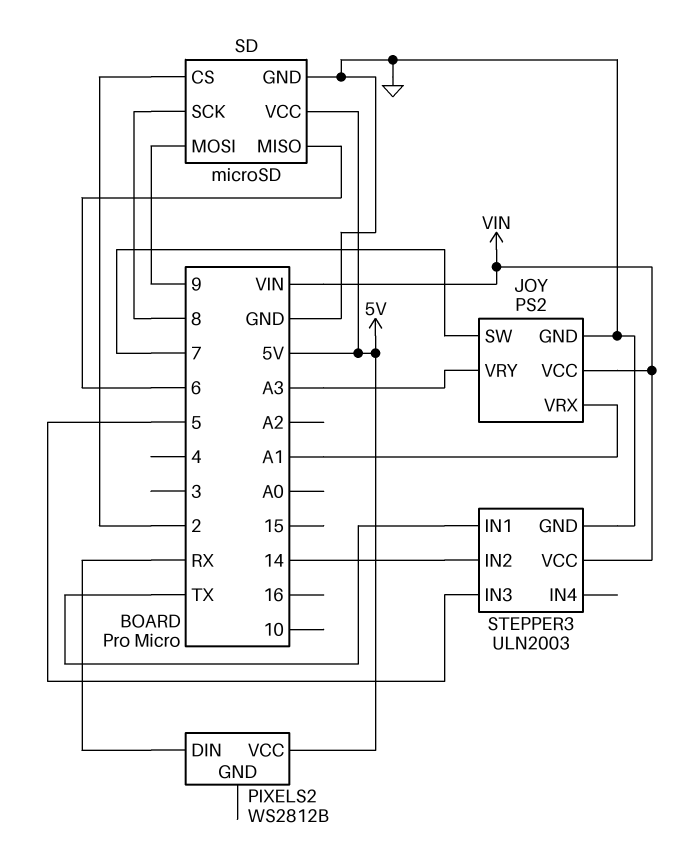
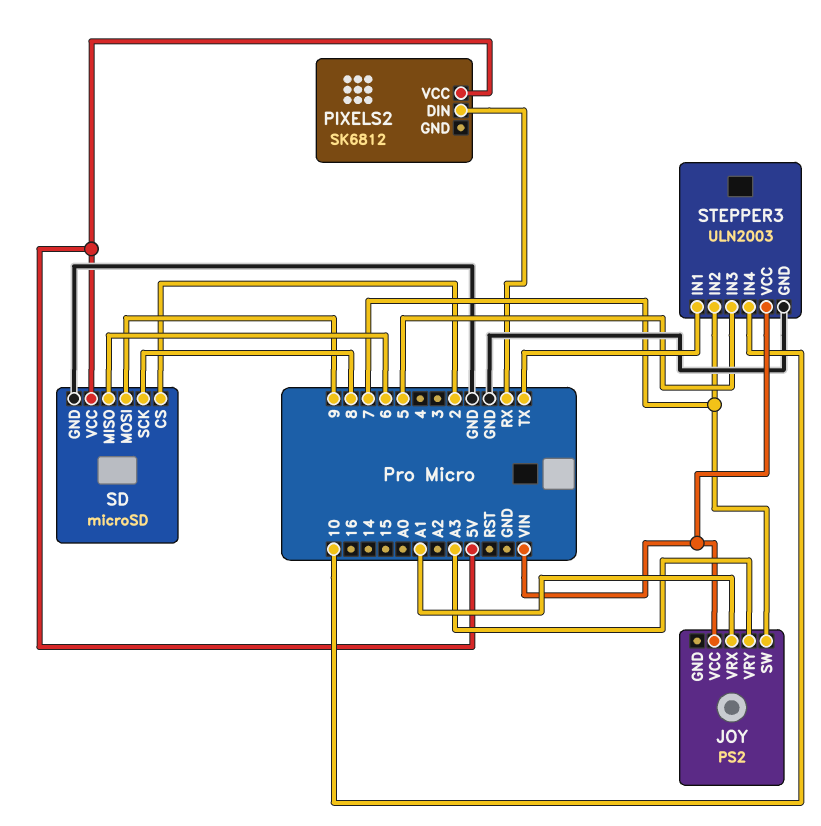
JOY pin GND: GND -> none
PIXELS2: WS2812B -> SK6812
STEPPER3 pin IN2: 14 -> 7
STEPPER3 pin IN4: none -> 10

